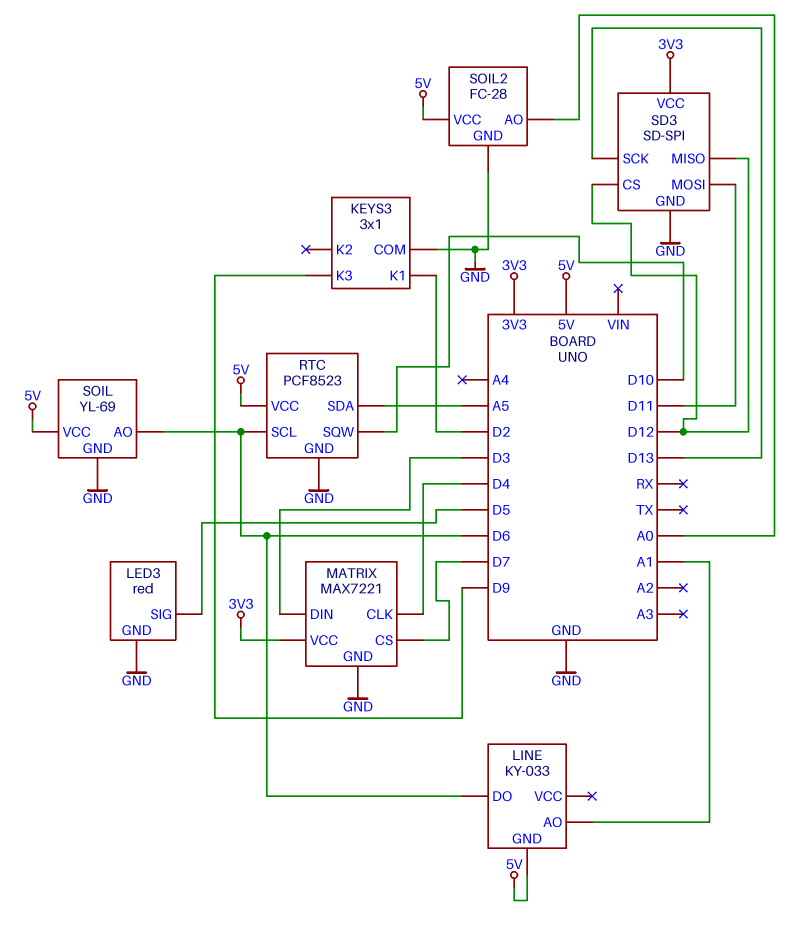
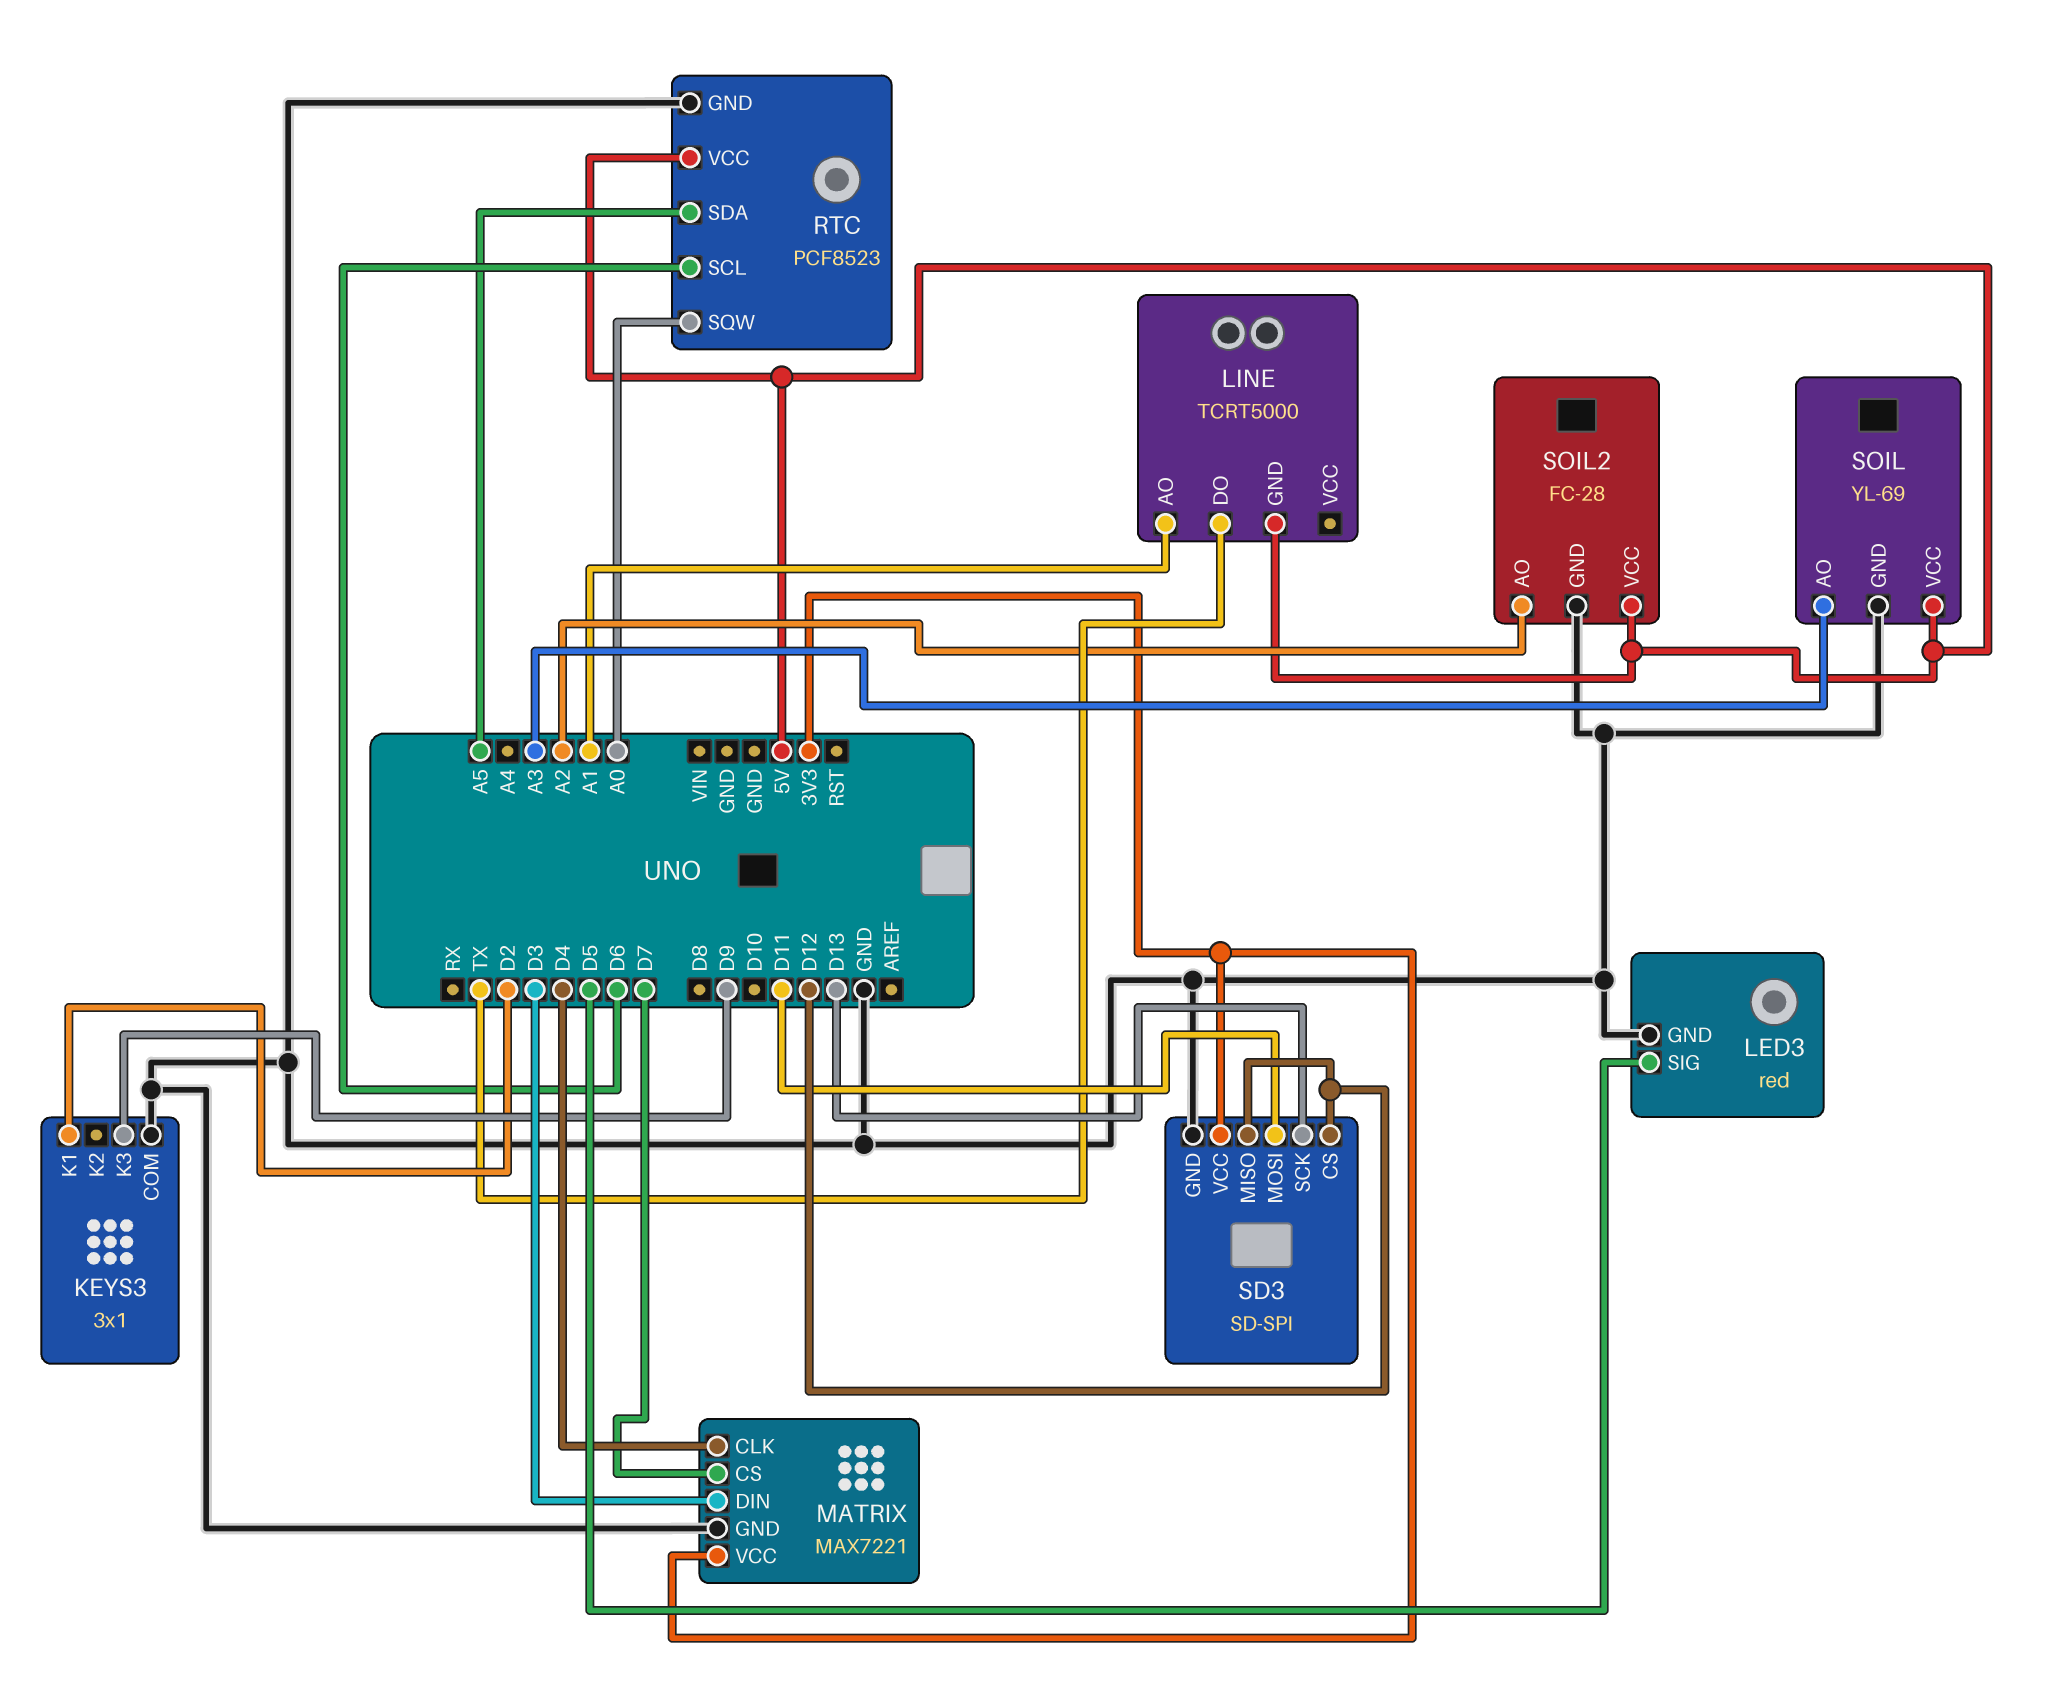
LINE: KY-033 -> TCRT5000
LINE pin DO: D6 -> TX
RTC pin SQW: D10 -> A0
SOIL pin AO: D6 -> A3
SOIL2 pin AO: A0 -> A2

